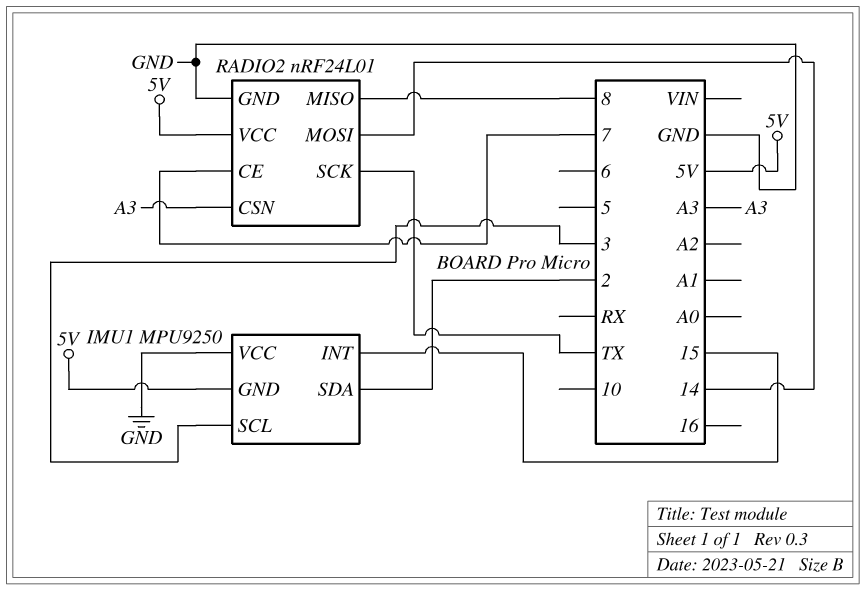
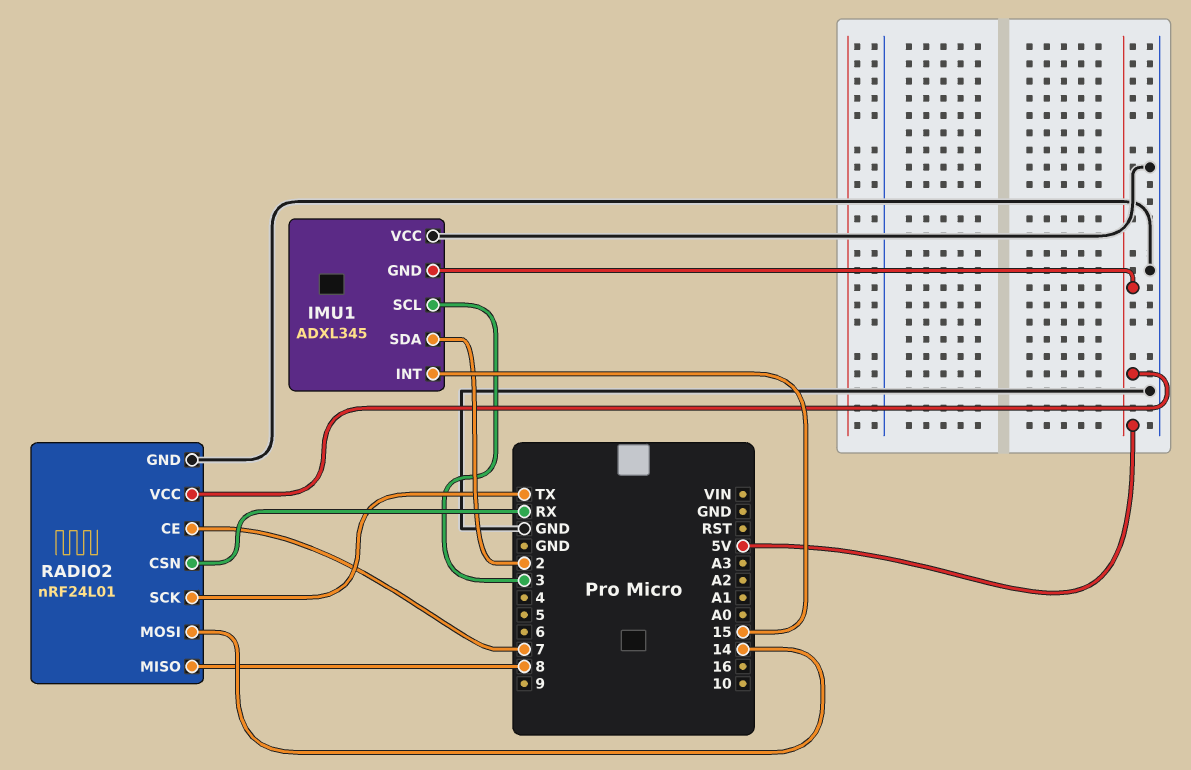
IMU1: MPU9250 -> ADXL345
RADIO2 pin CSN: A3 -> RX

